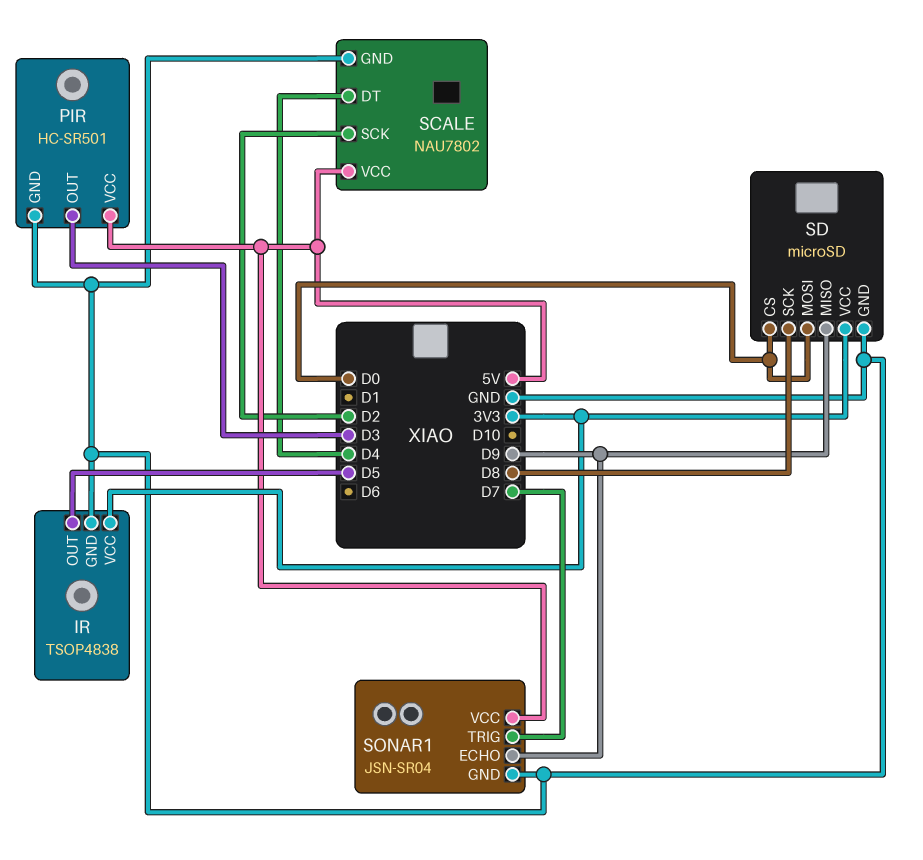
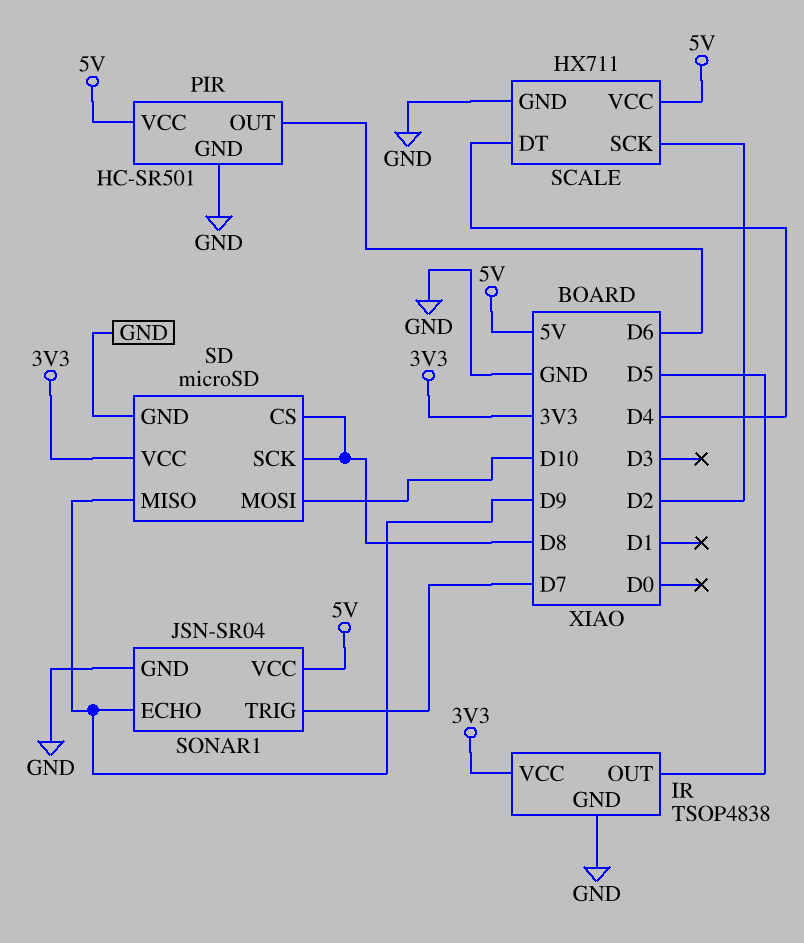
PIR pin OUT: D3 -> D6
SCALE: NAU7802 -> HX711
SD pin CS: D0 -> D8
SD pin MOSI: D0 -> D10

